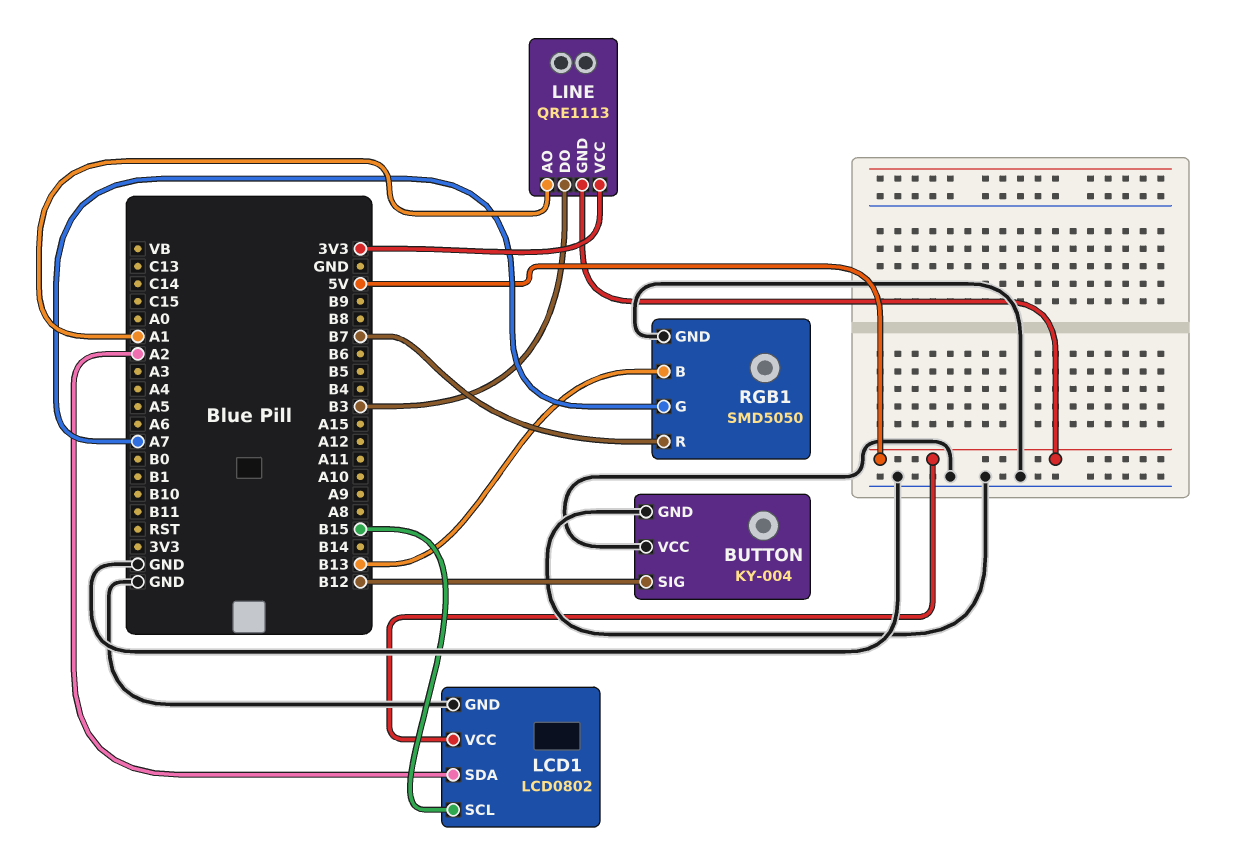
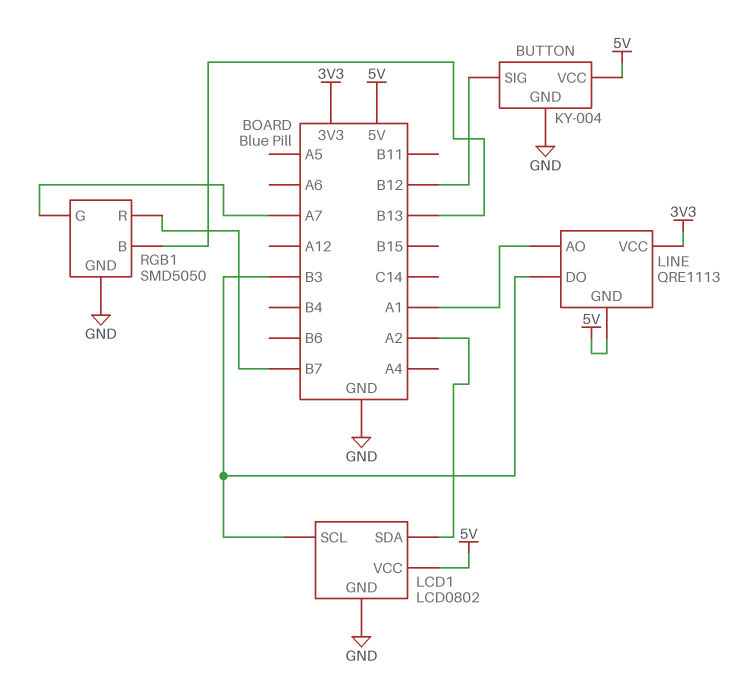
BUTTON pin VCC: GND -> 5V
LCD1 pin SCL: B15 -> B3

